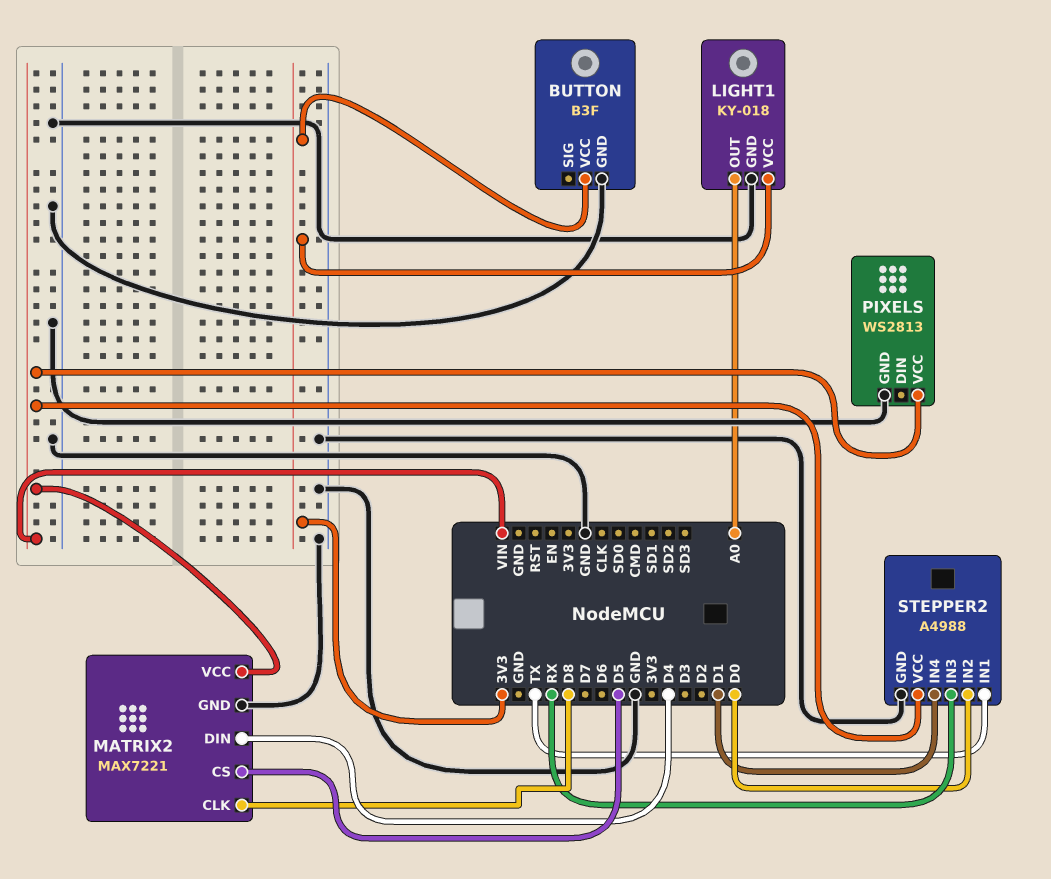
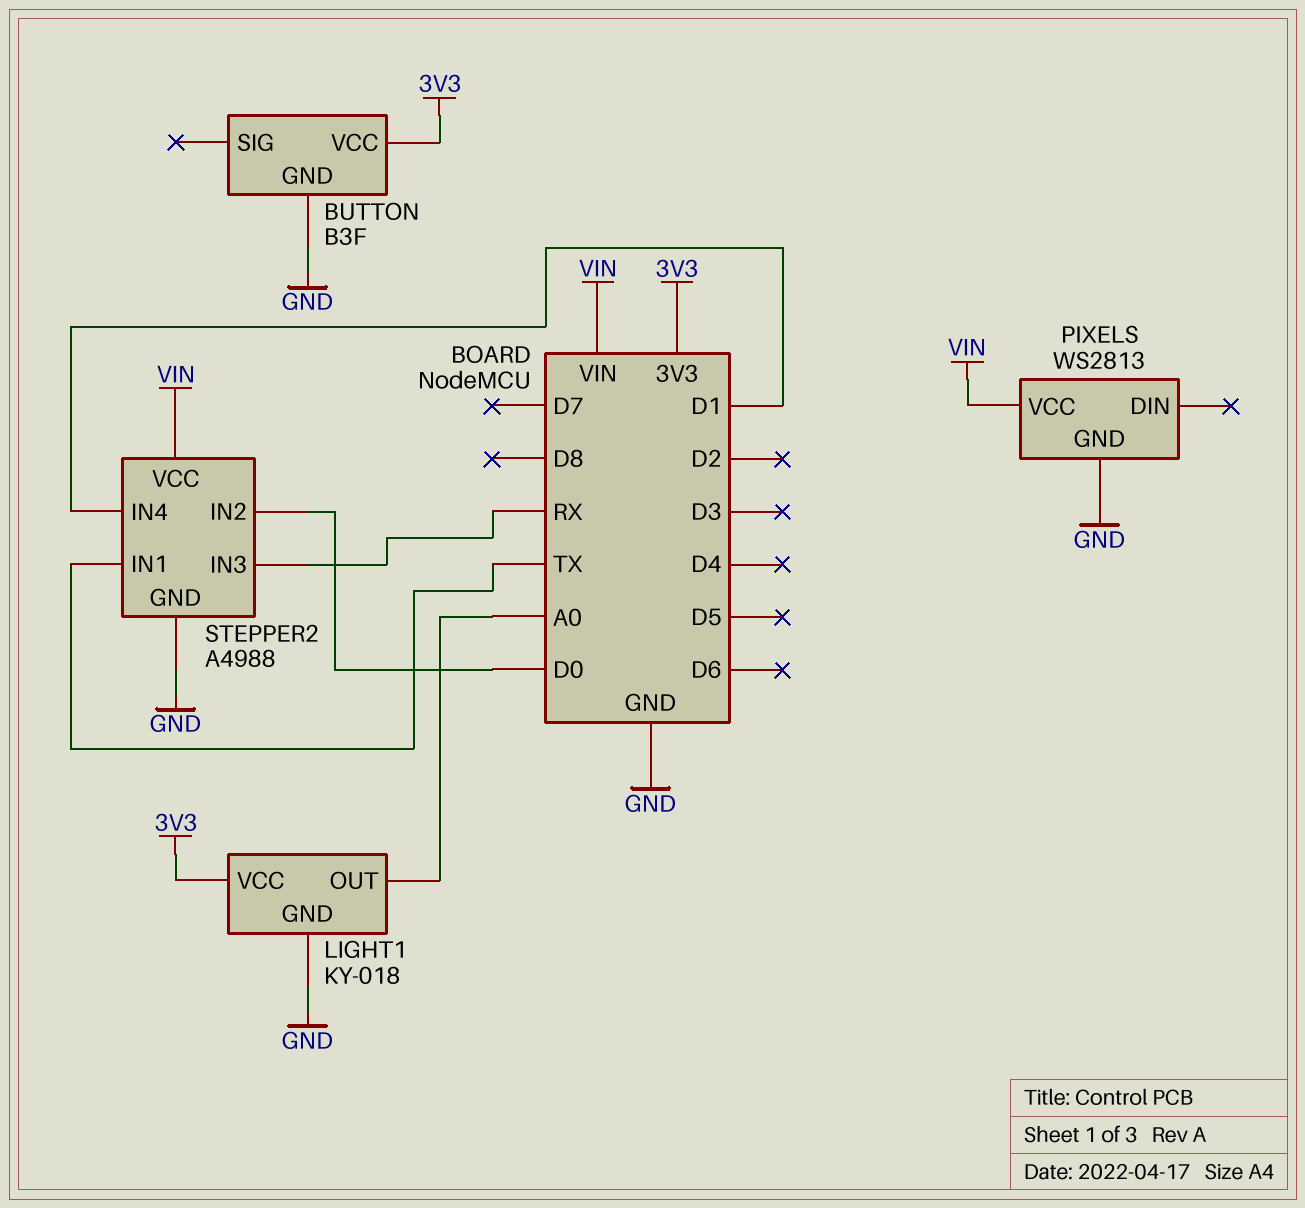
MATRIX2: MAX7221 -> none
MATRIX2 pin CLK: D8 -> none
MATRIX2 pin CS: D5 -> none
MATRIX2 pin DIN: D4 -> none
MATRIX2 pin GND: GND -> none
MATRIX2 pin VCC: VIN -> none

